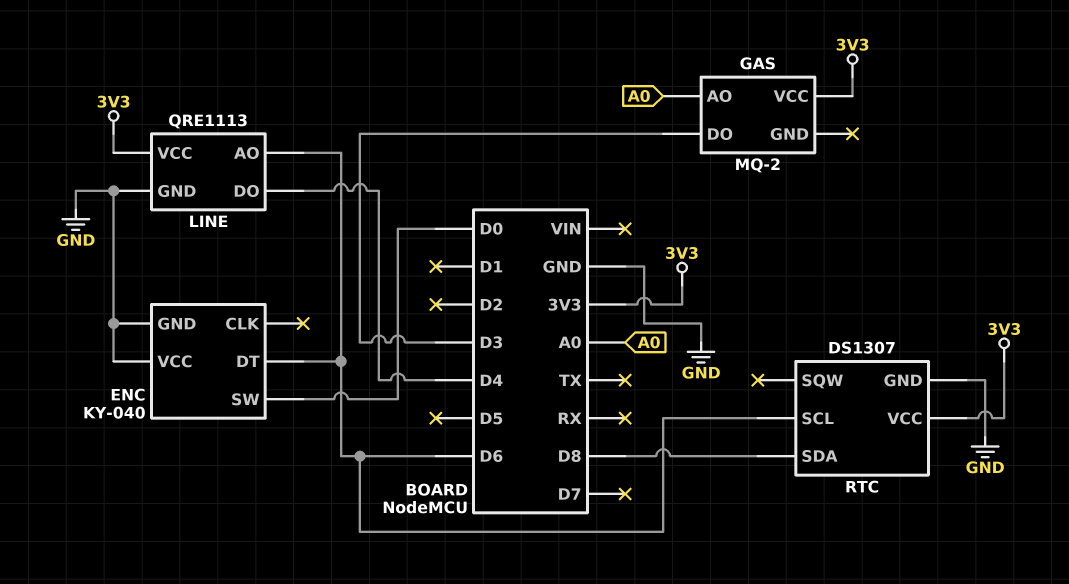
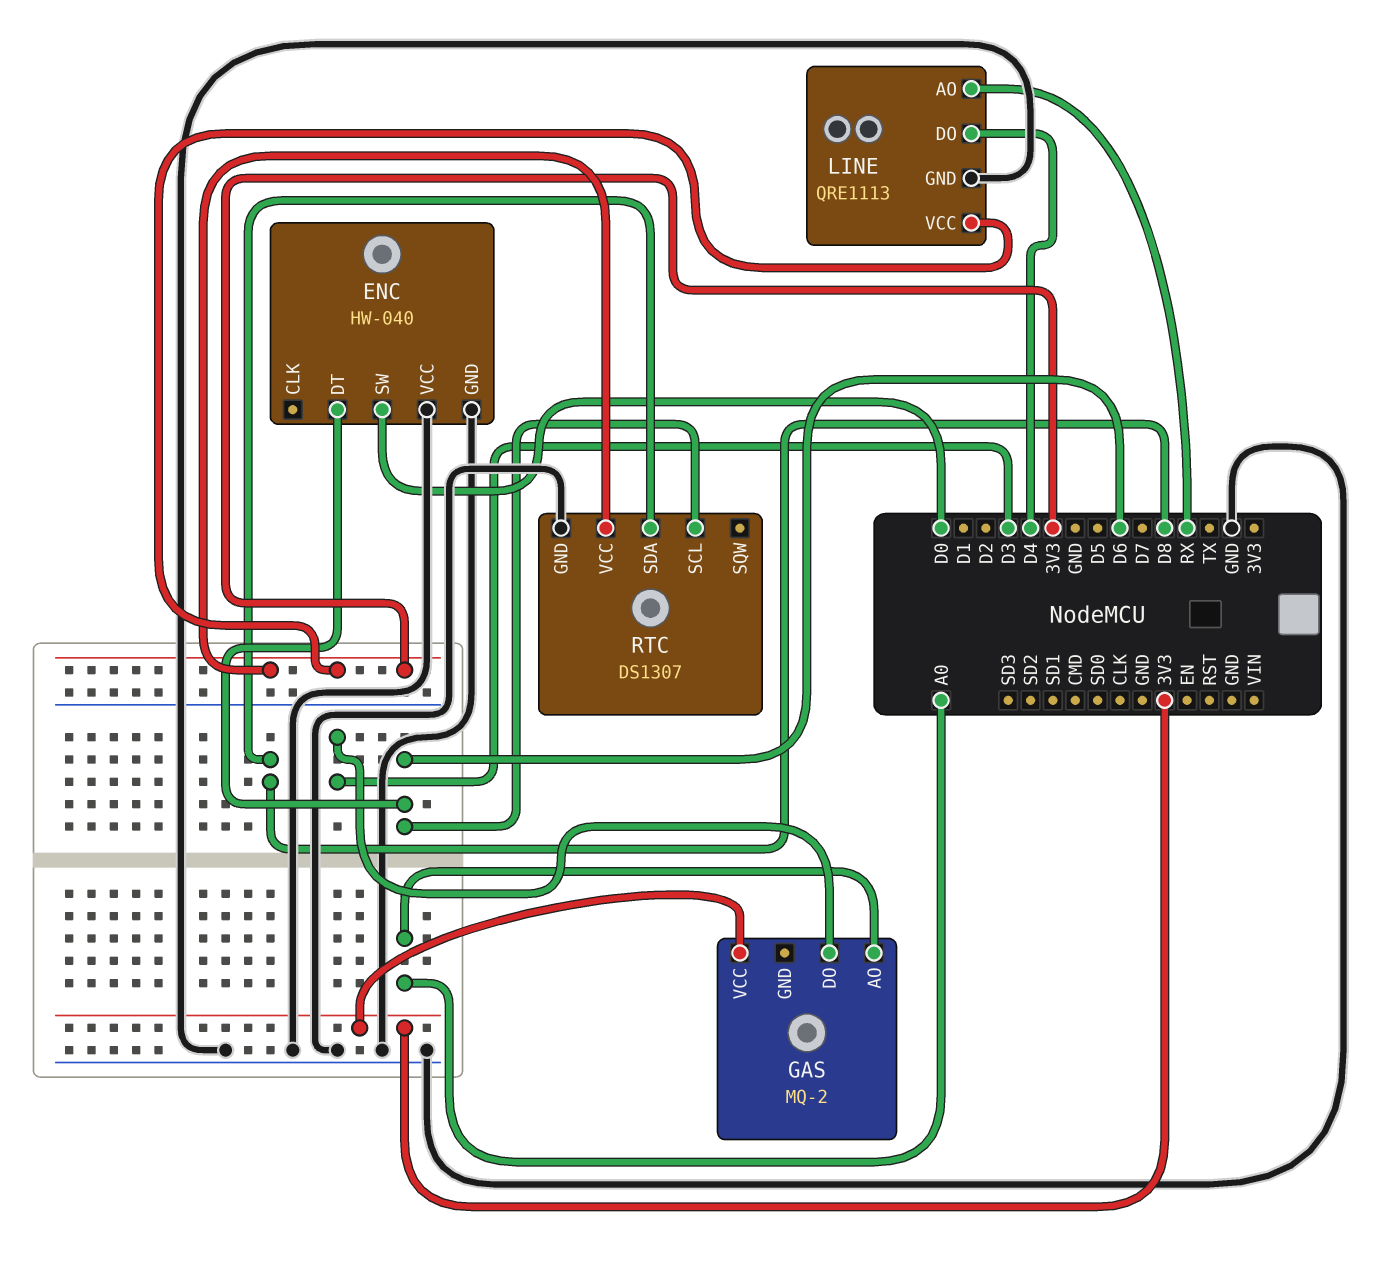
ENC: KY-040 -> HW-040
LINE pin AO: D6 -> RX

